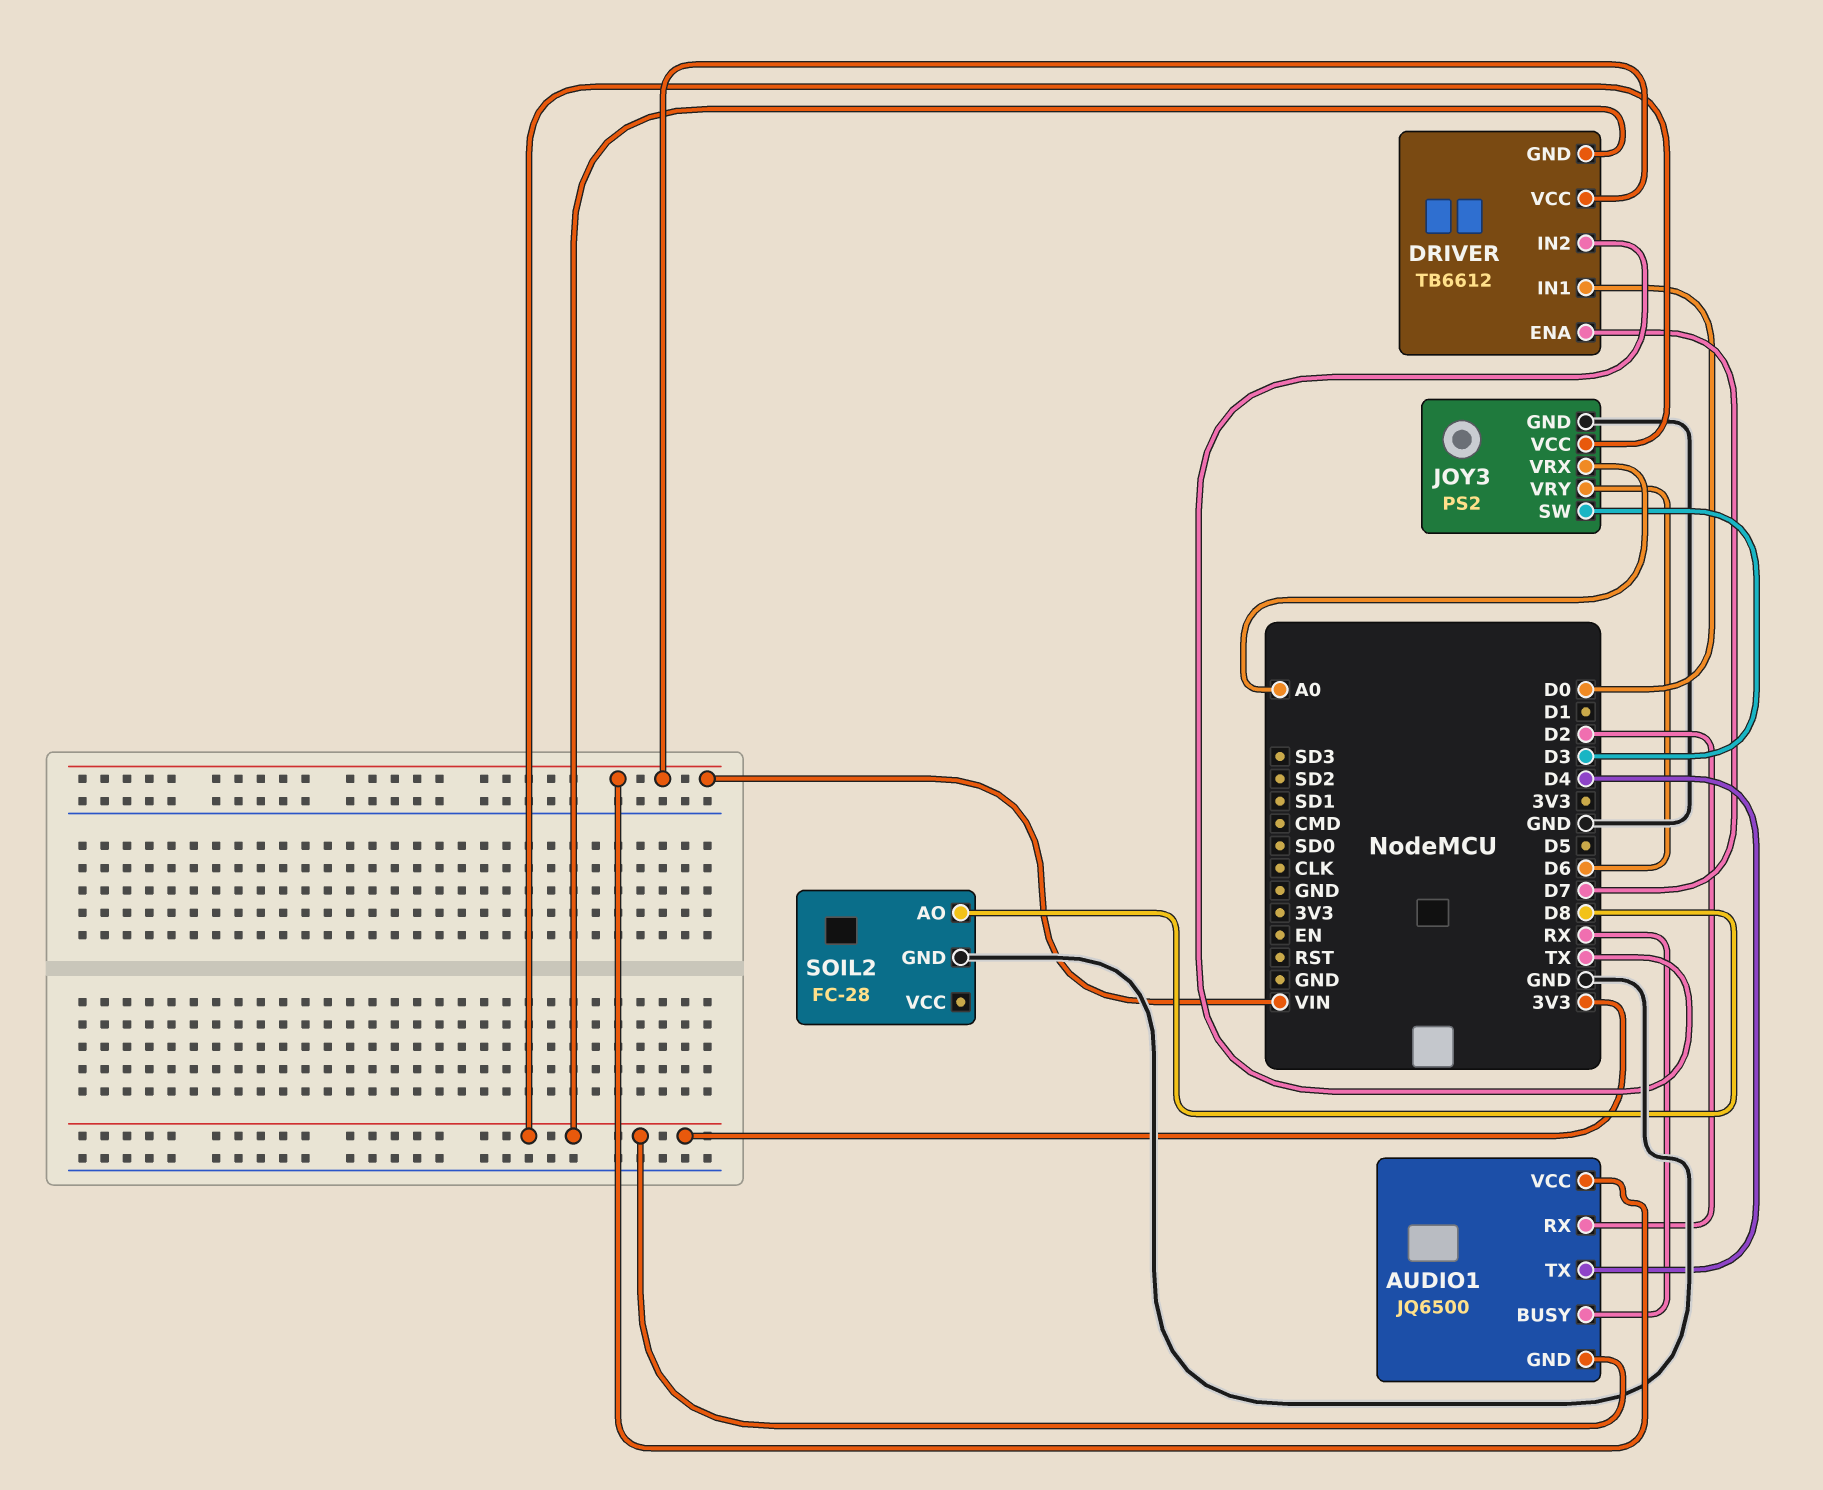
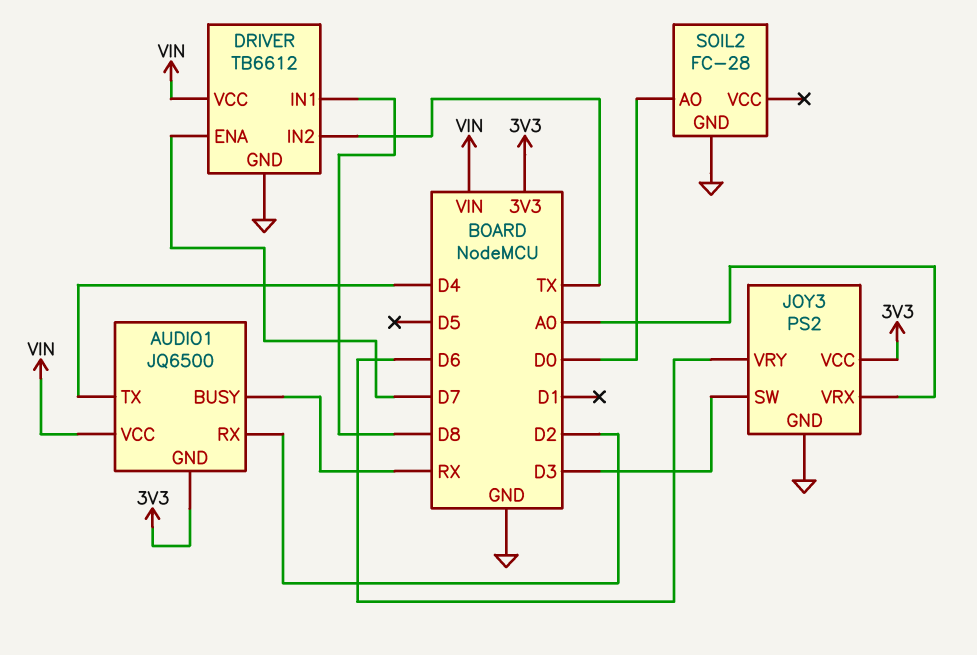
DRIVER pin GND: 3V3 -> GND
DRIVER pin IN1: D0 -> D8
SOIL2 pin AO: D8 -> D0

